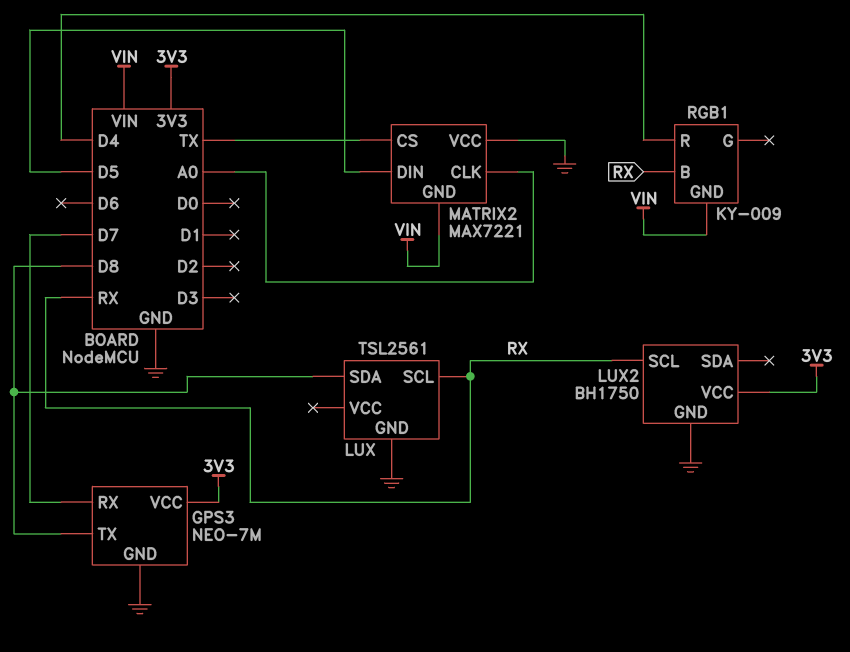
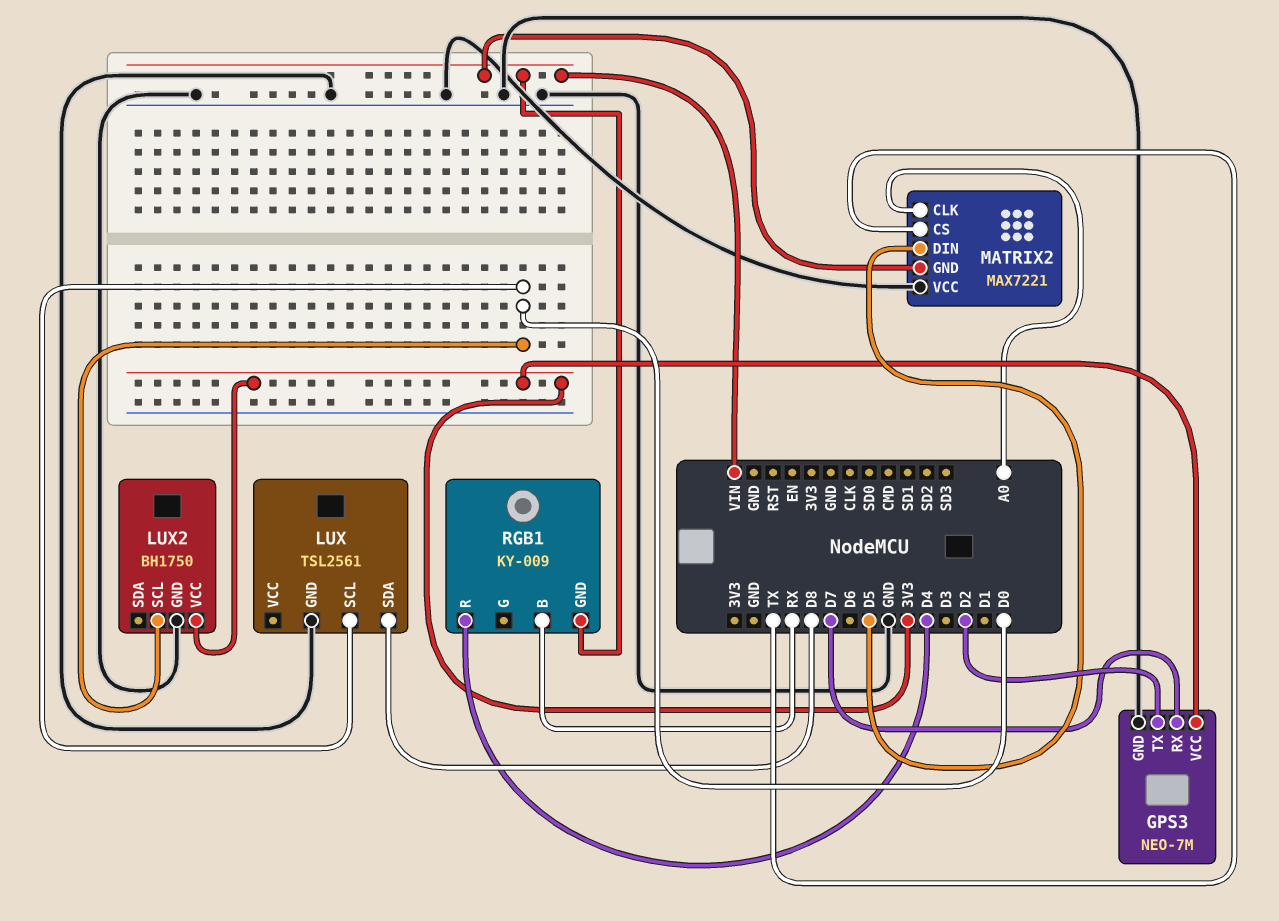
GPS3 pin TX: D8 -> D2
LUX pin SCL: RX -> D0
LUX2 pin SCL: RX -> D0

